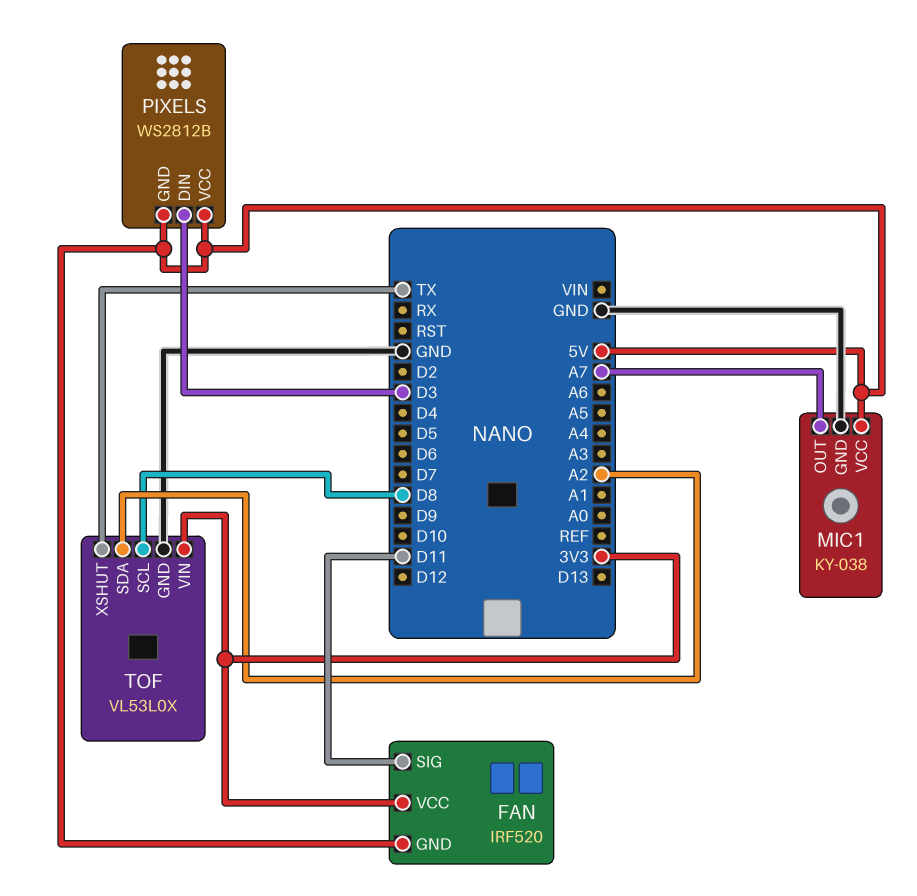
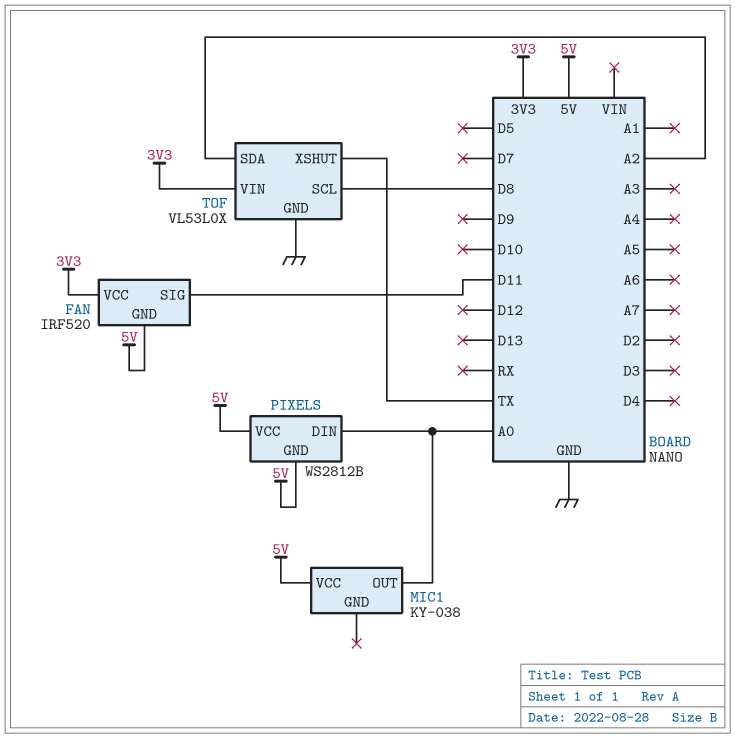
MIC1 pin GND: GND -> none
MIC1 pin OUT: A7 -> A0
PIXELS pin DIN: D3 -> A0

